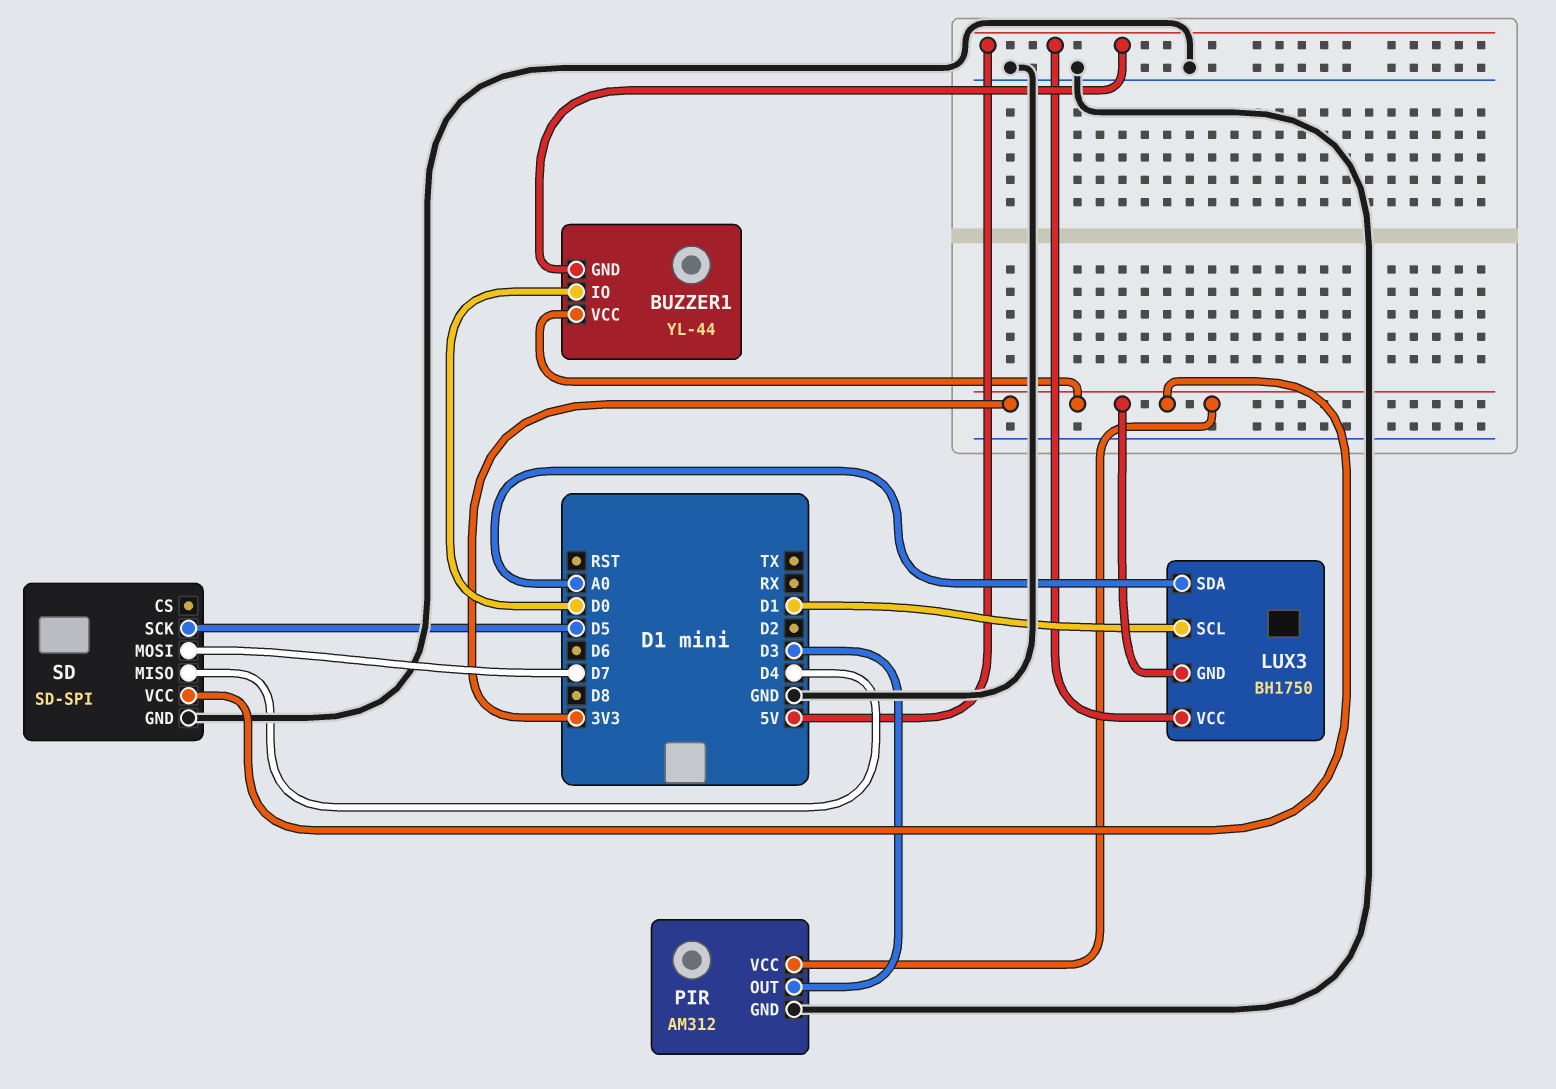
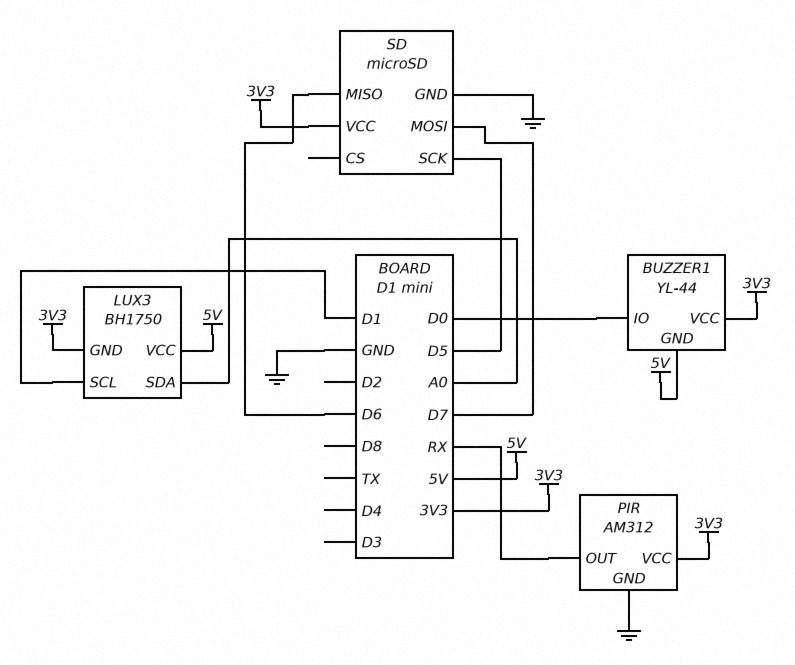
PIR pin OUT: D3 -> RX
SD: SD-SPI -> microSD
SD pin MISO: D4 -> D6

